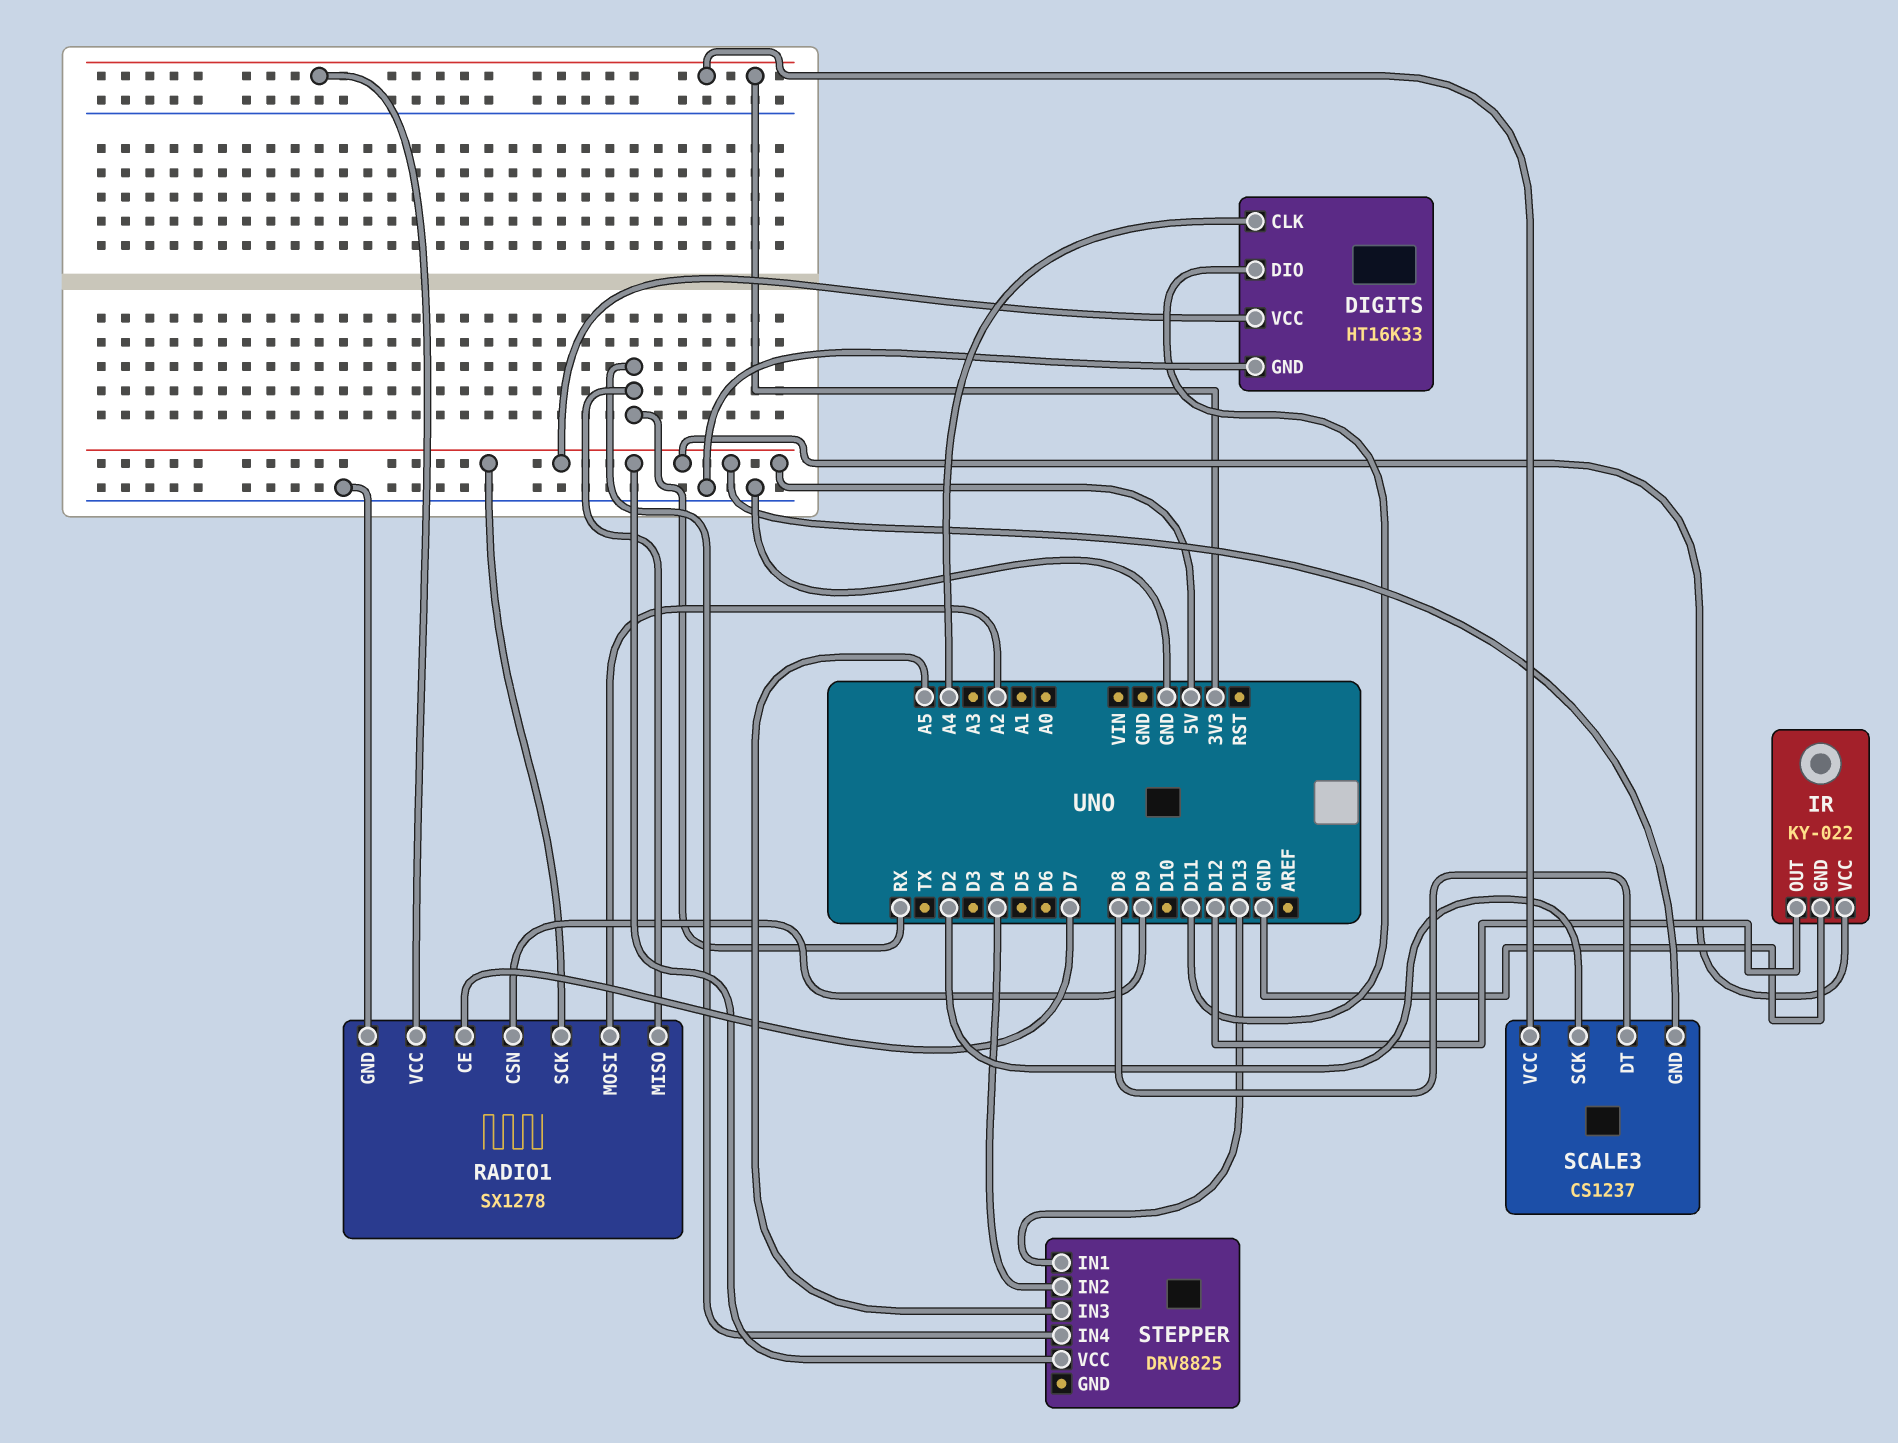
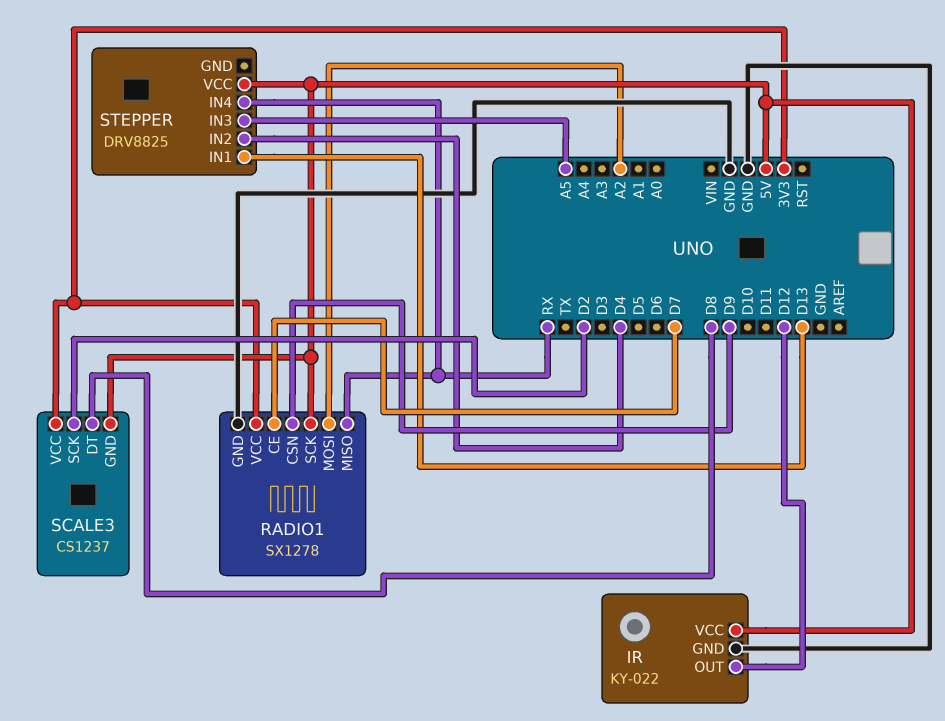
DIGITS: HT16K33 -> none
DIGITS pin CLK: A4 -> none
DIGITS pin DIO: D11 -> none
DIGITS pin GND: GND -> none
DIGITS pin VCC: 5V -> none

